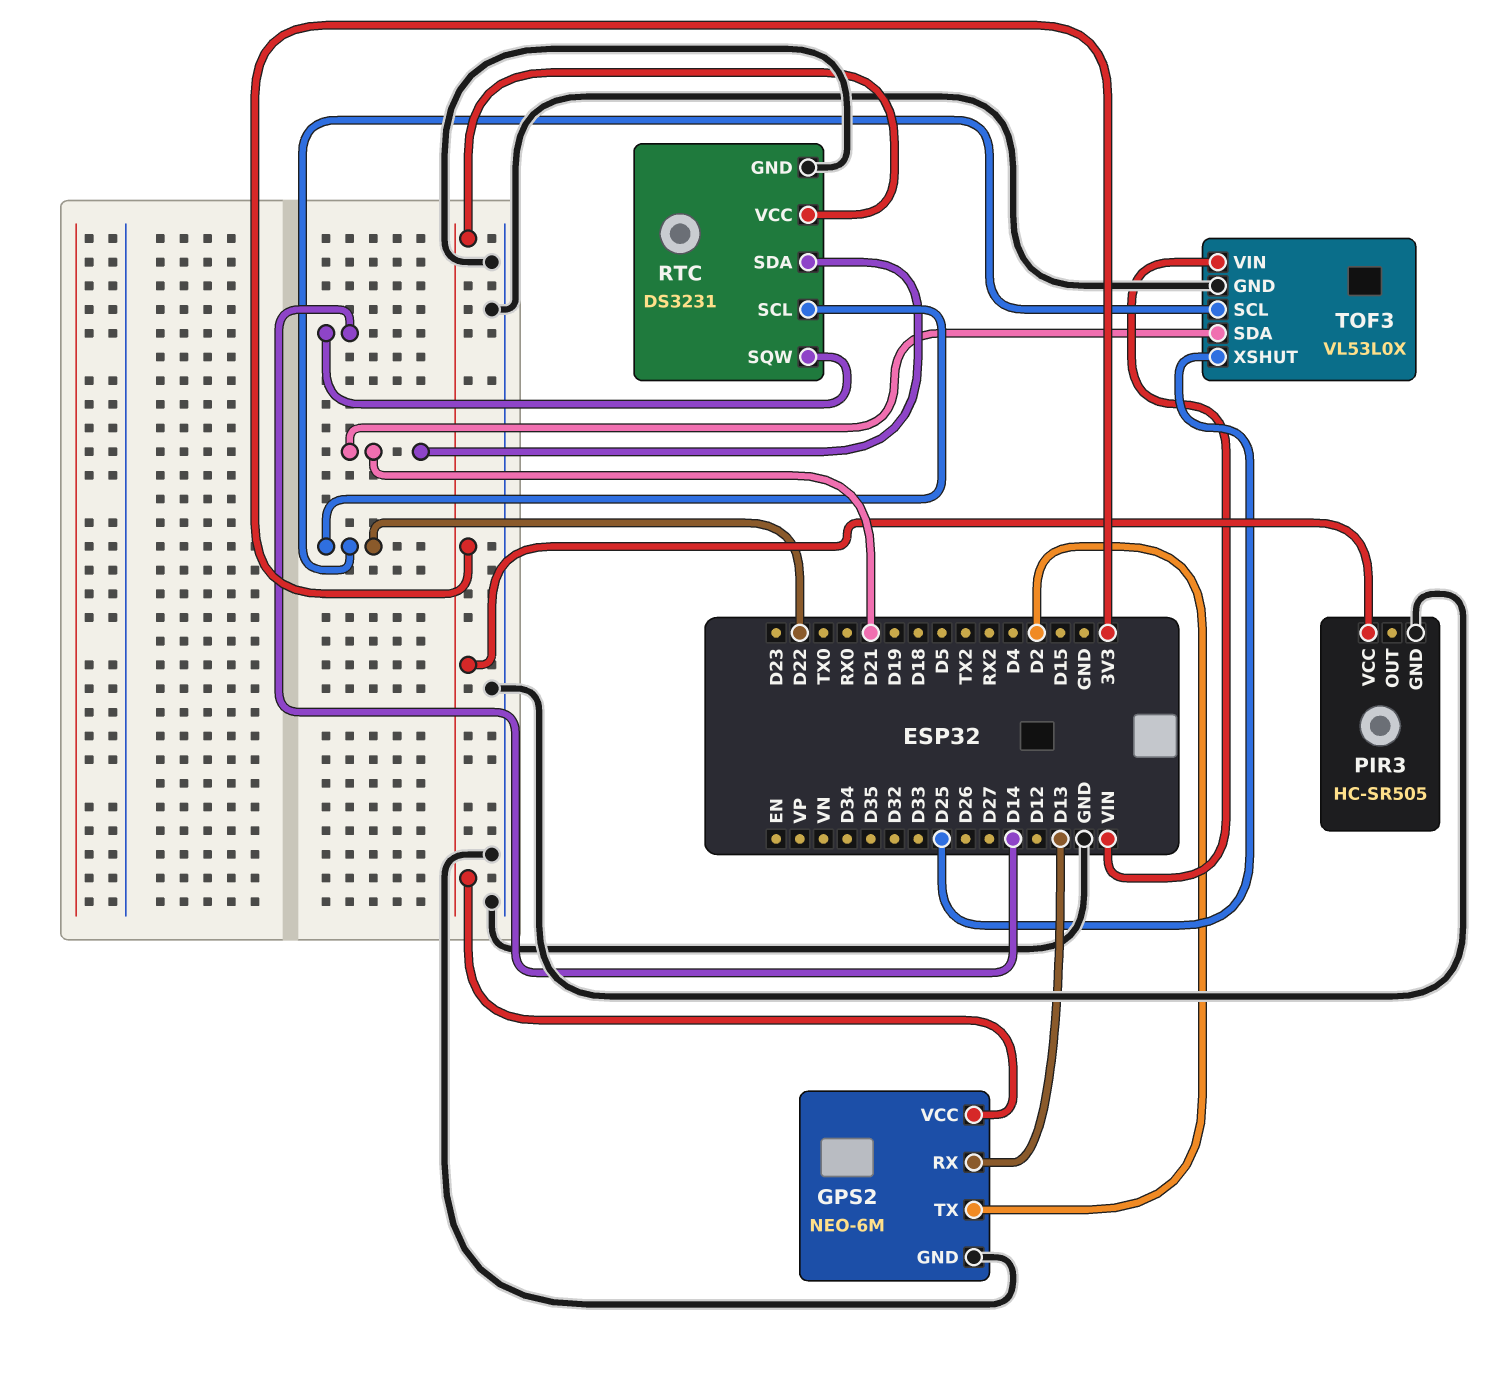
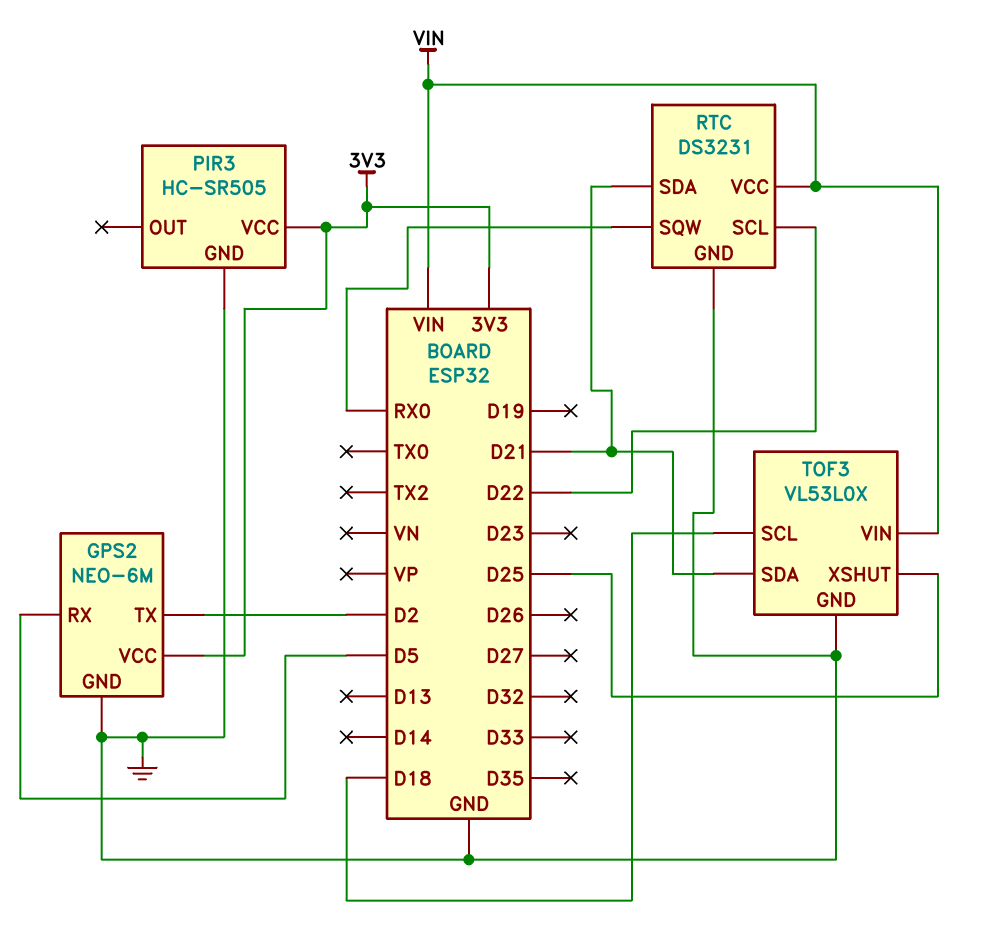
GPS2 pin RX: D13 -> D5
RTC pin SQW: D14 -> RX0
RTC pin VCC: 3V3 -> VIN
TOF3 pin SCL: D22 -> D18

